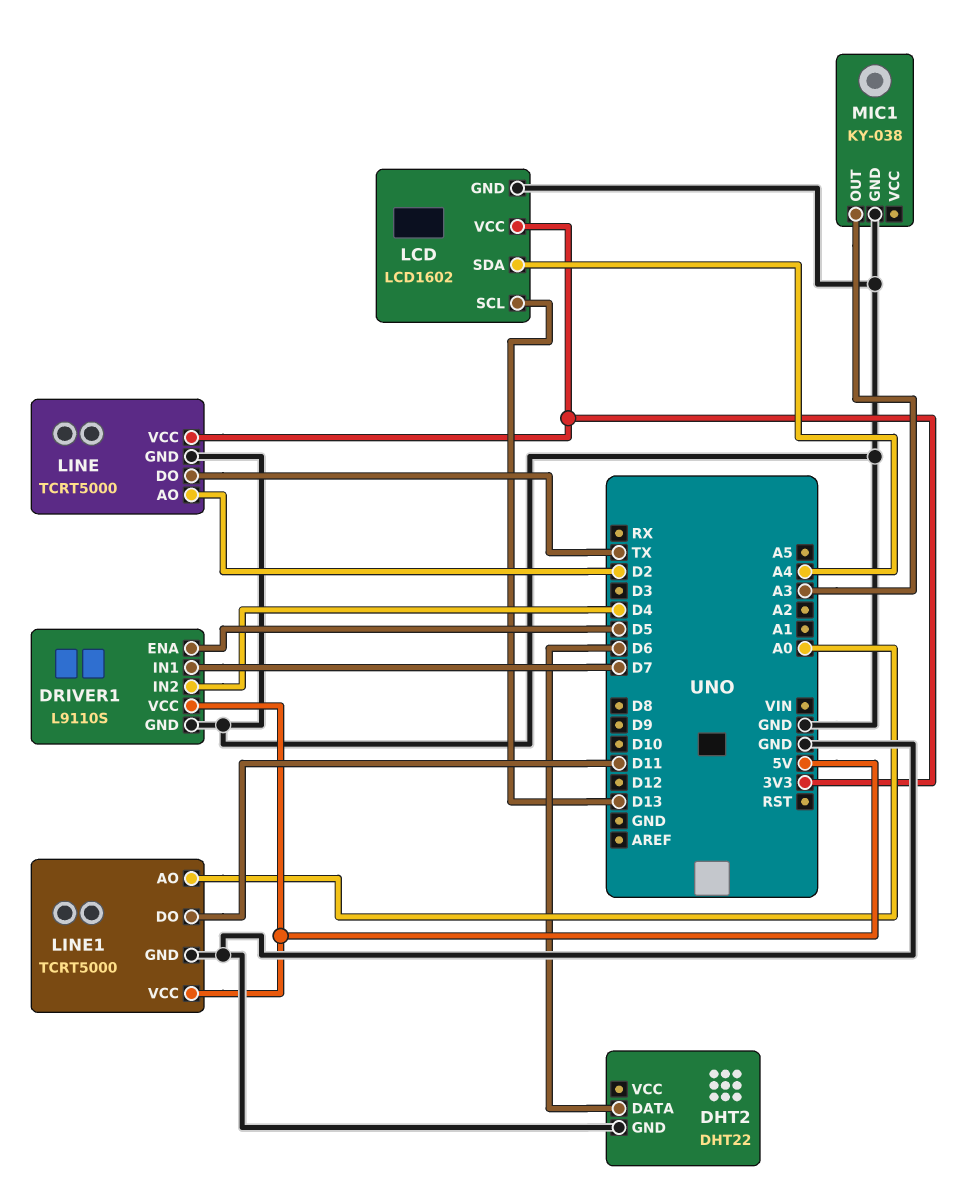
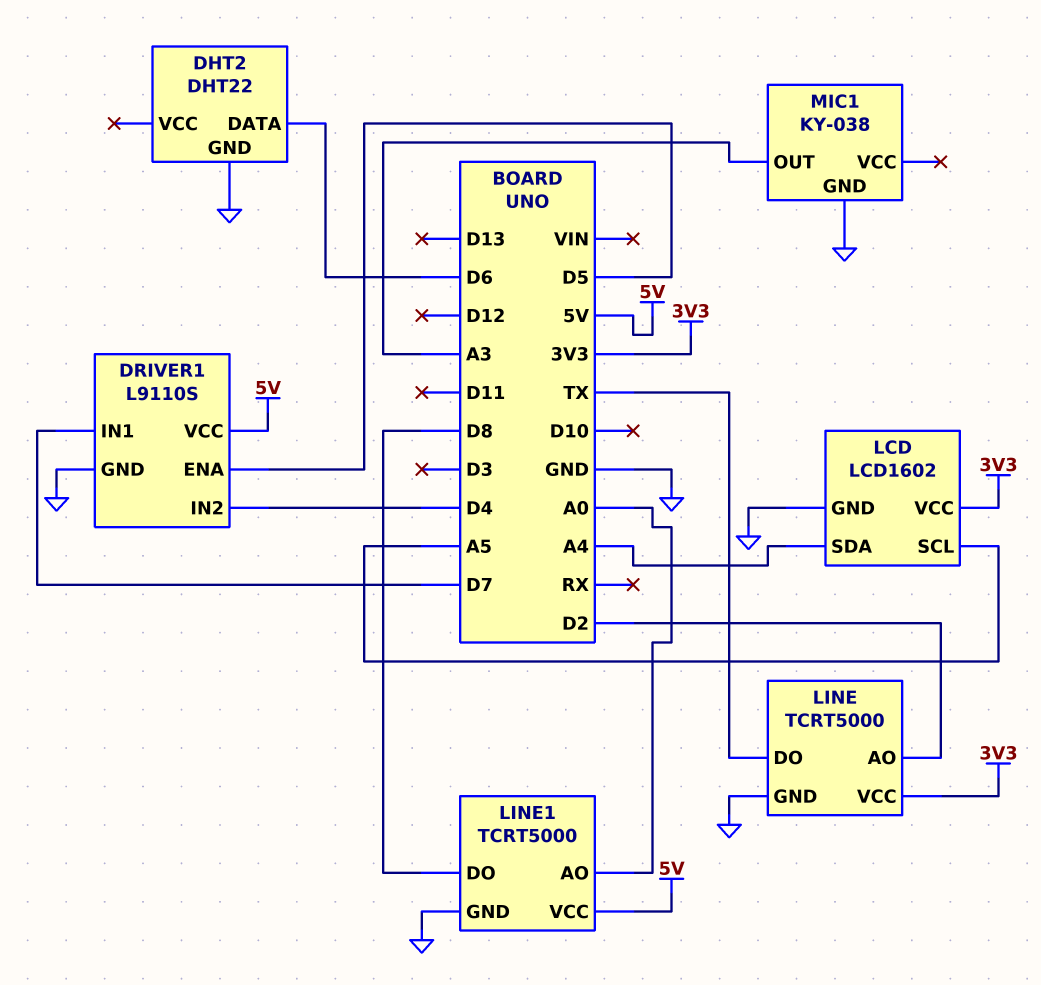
LCD pin SCL: D13 -> A5
LINE1 pin DO: D11 -> D8

